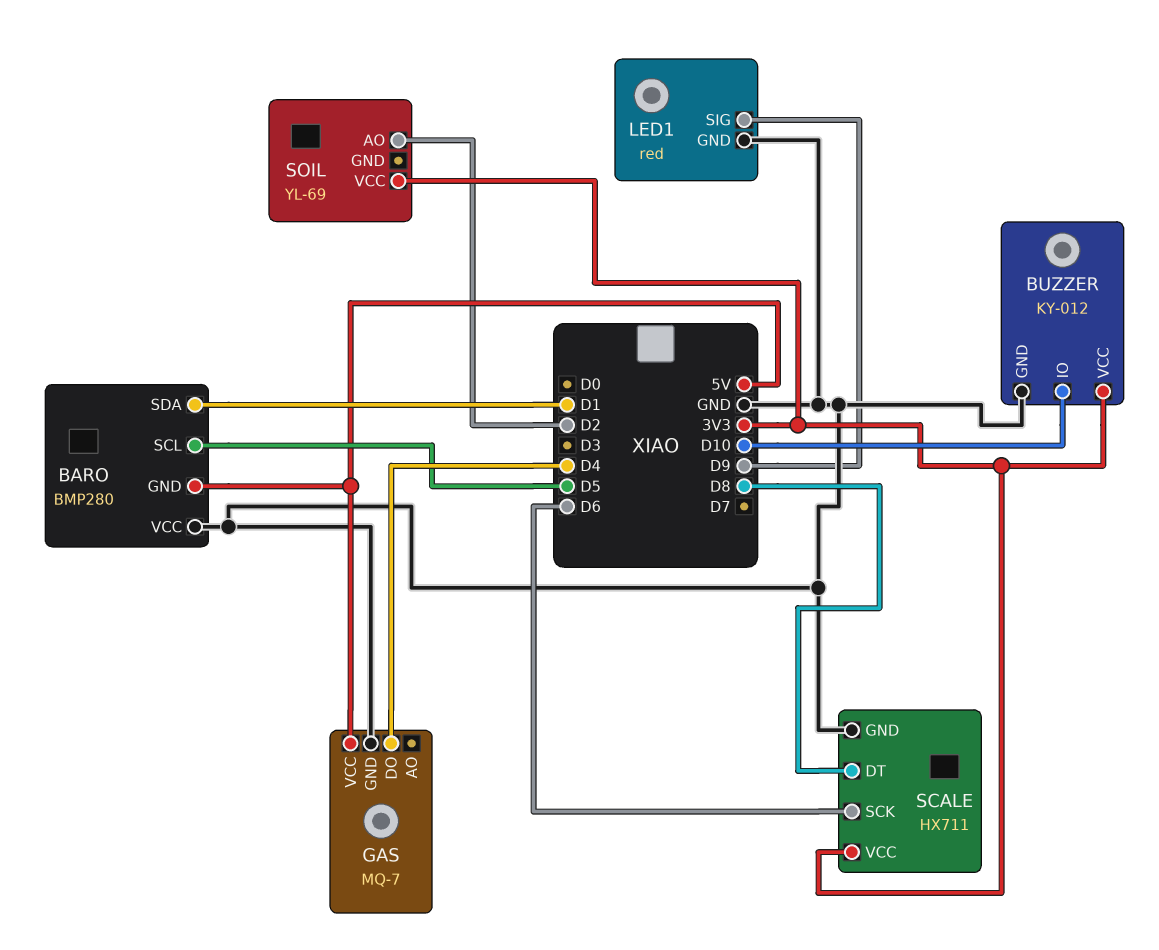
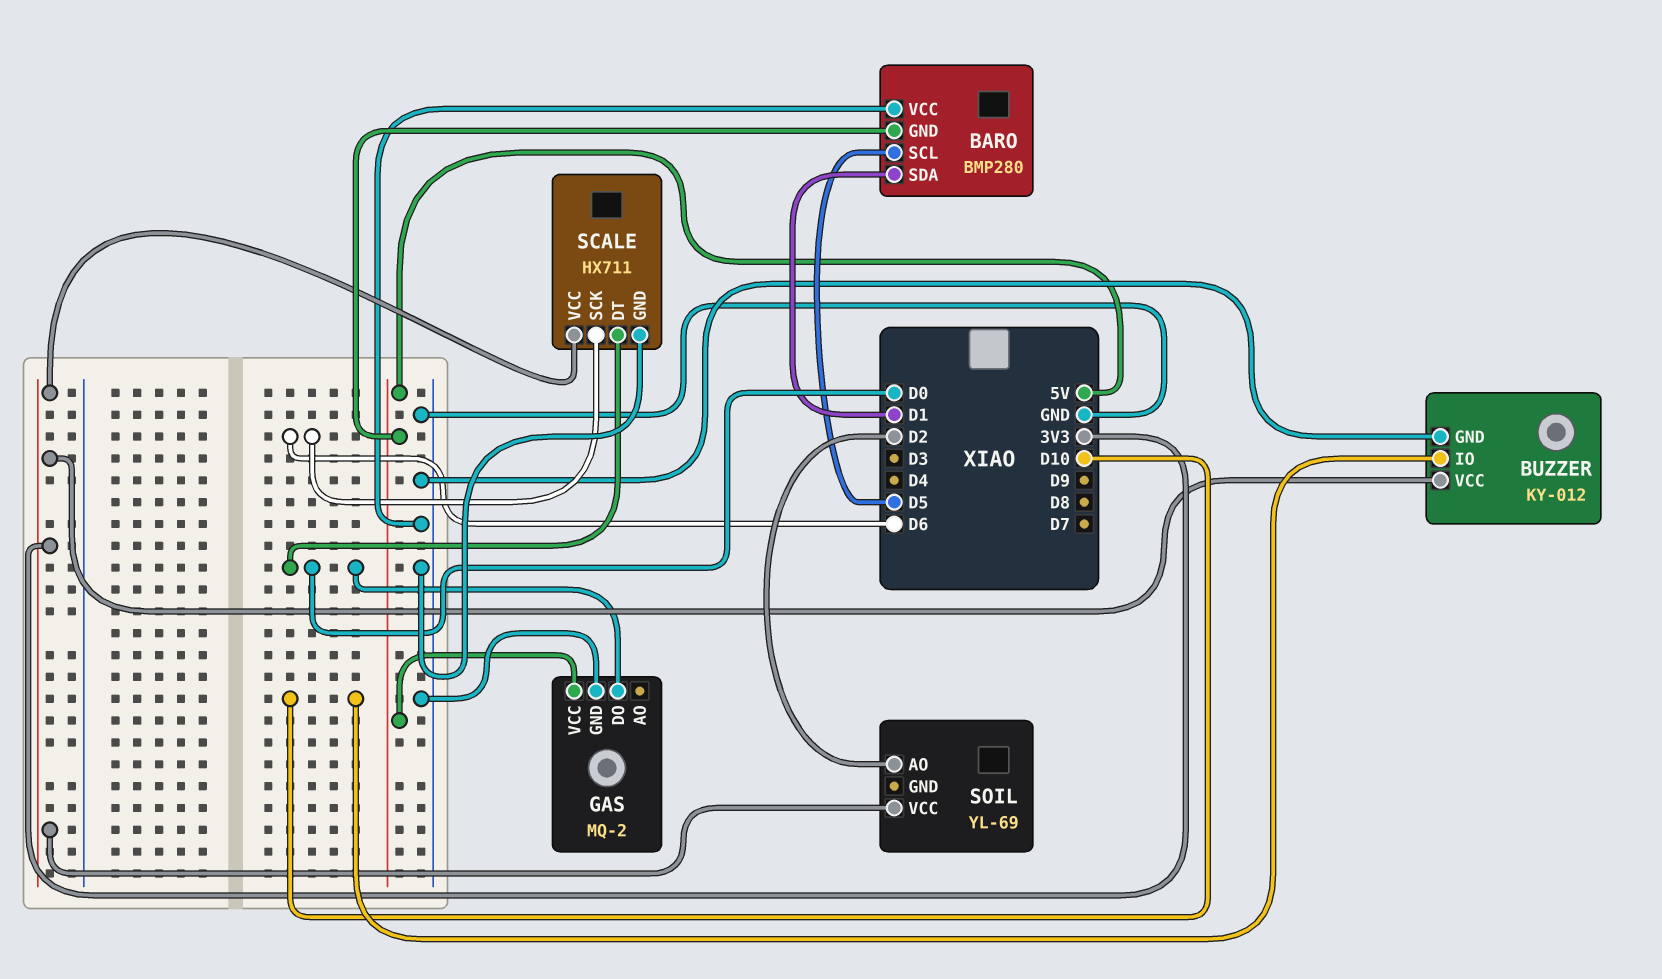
GAS: MQ-7 -> MQ-2
GAS pin DO: D4 -> D0
LED1: red -> none
LED1 pin GND: GND -> none
LED1 pin SIG: D9 -> none
SCALE pin DT: D8 -> D0

